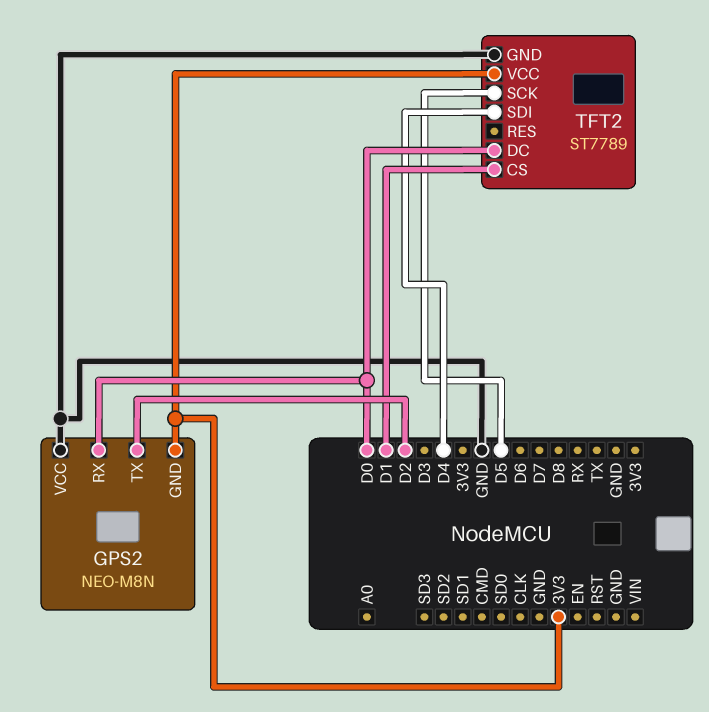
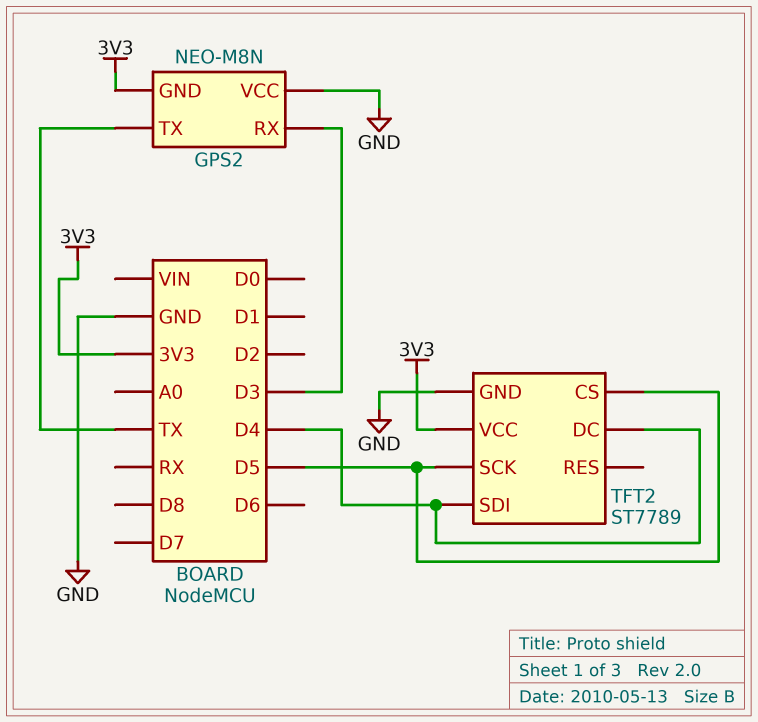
GPS2 pin RX: D0 -> D3
GPS2 pin TX: D2 -> TX
TFT2 pin CS: D1 -> D5
TFT2 pin DC: D0 -> D4

